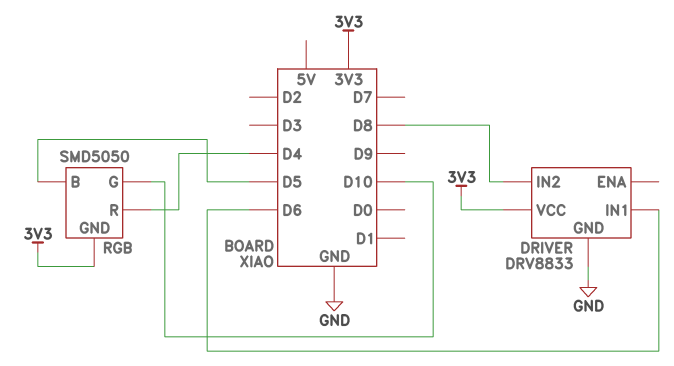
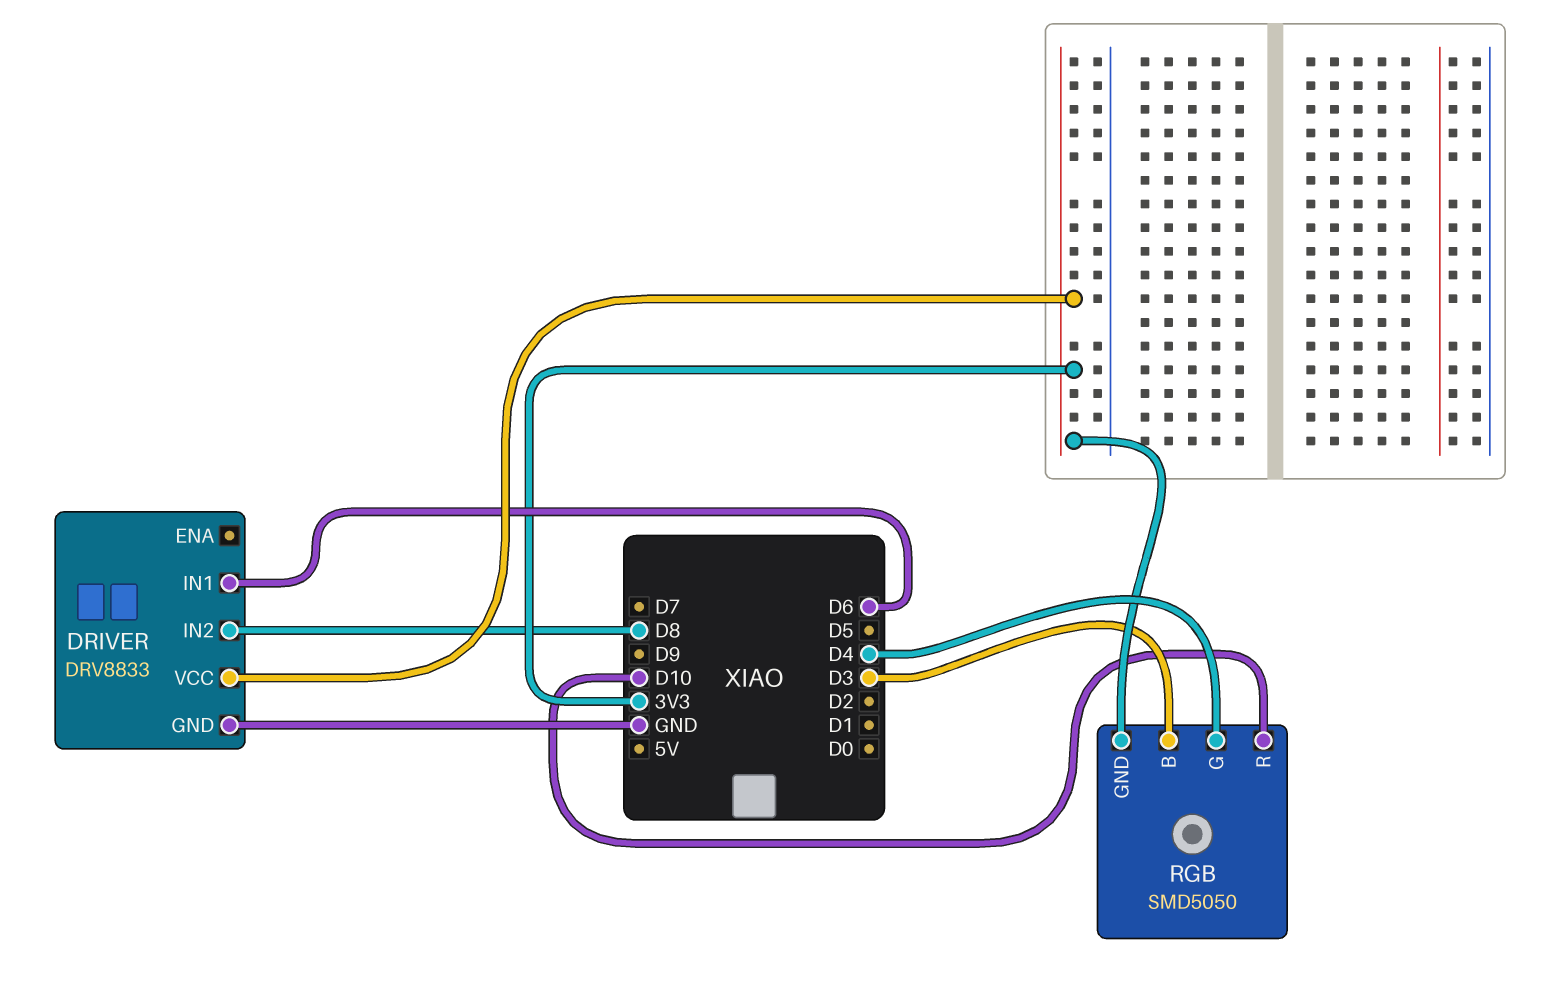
RGB pin B: D5 -> D3
RGB pin G: D10 -> D4
RGB pin R: D4 -> D10

